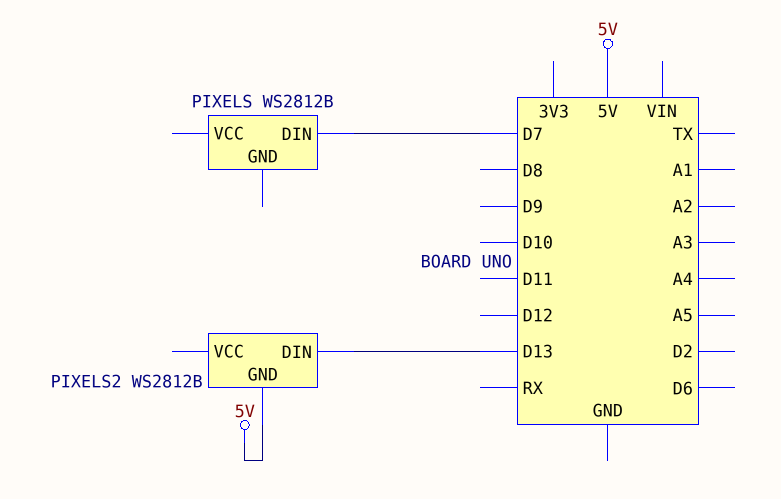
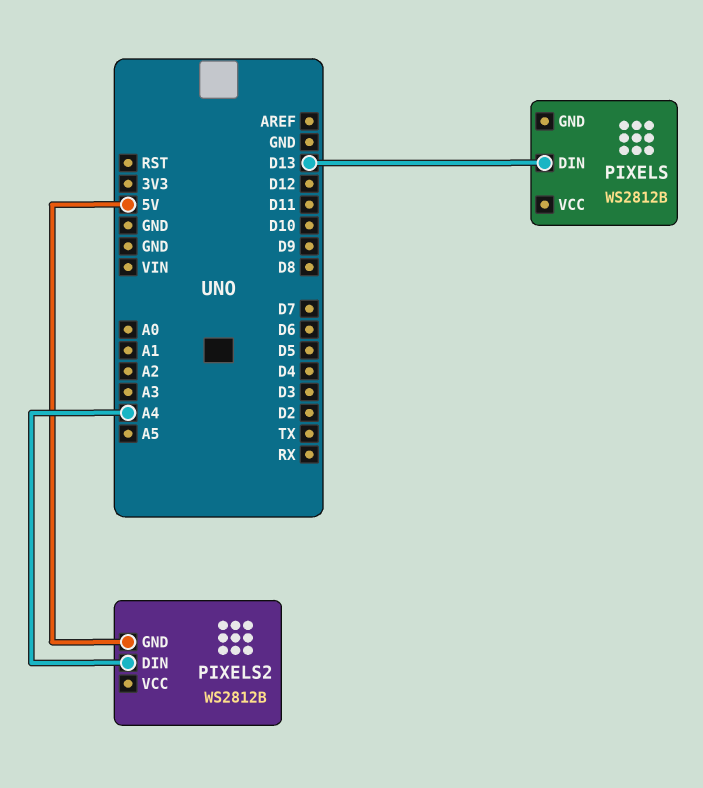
PIXELS pin DIN: D7 -> D13
PIXELS2 pin DIN: D13 -> A4

